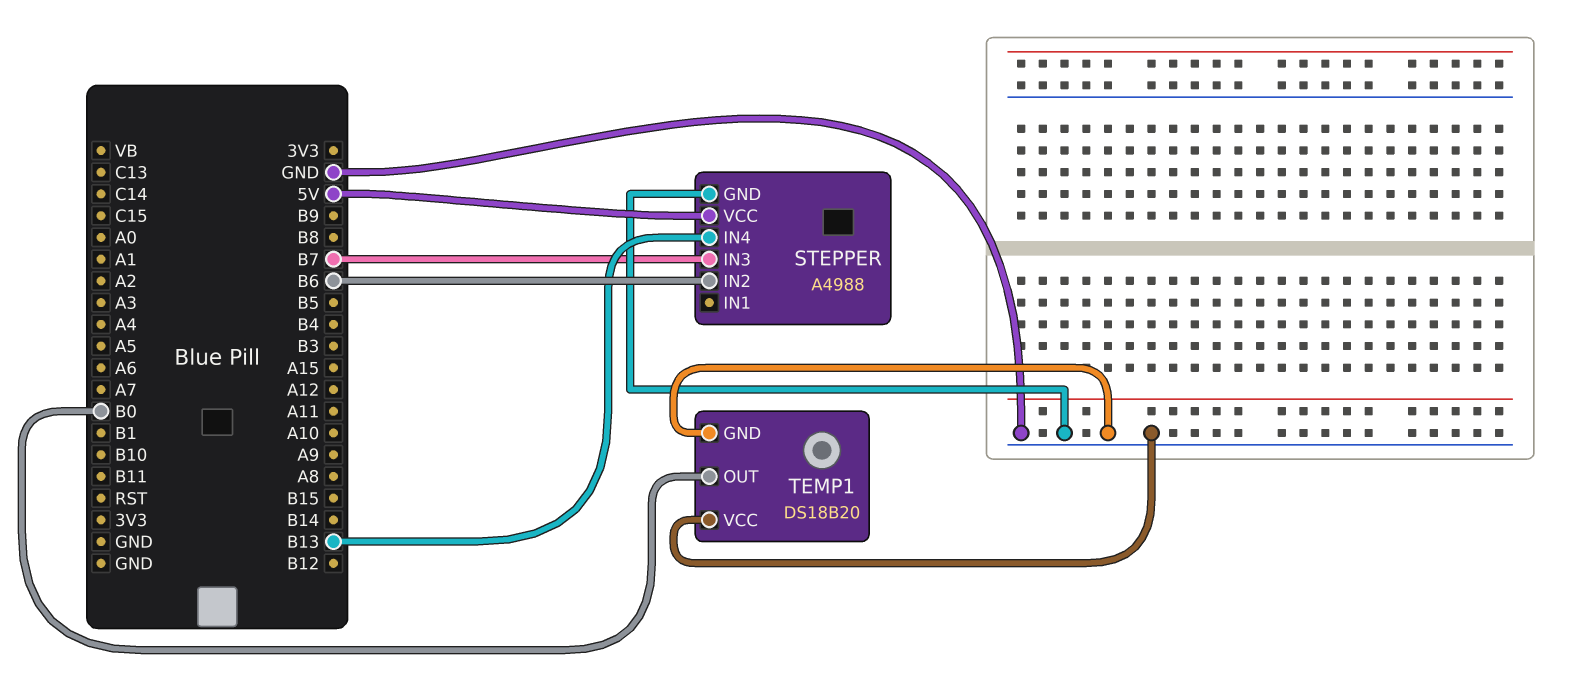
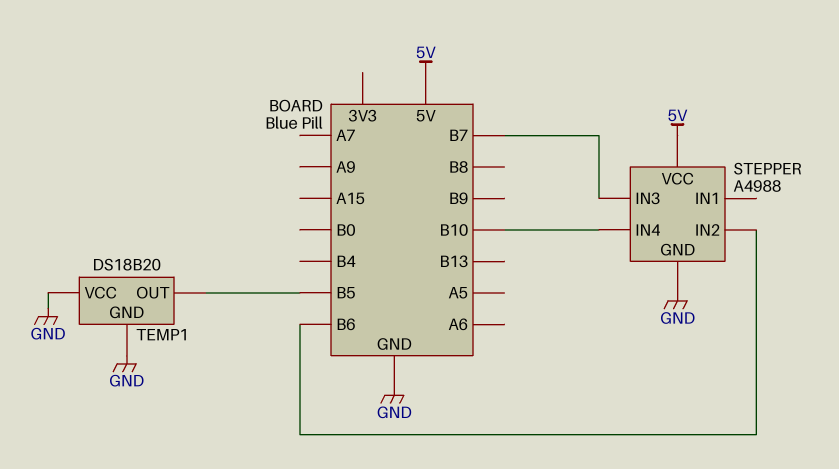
STEPPER pin IN4: B13 -> B10
TEMP1 pin OUT: B0 -> B5

